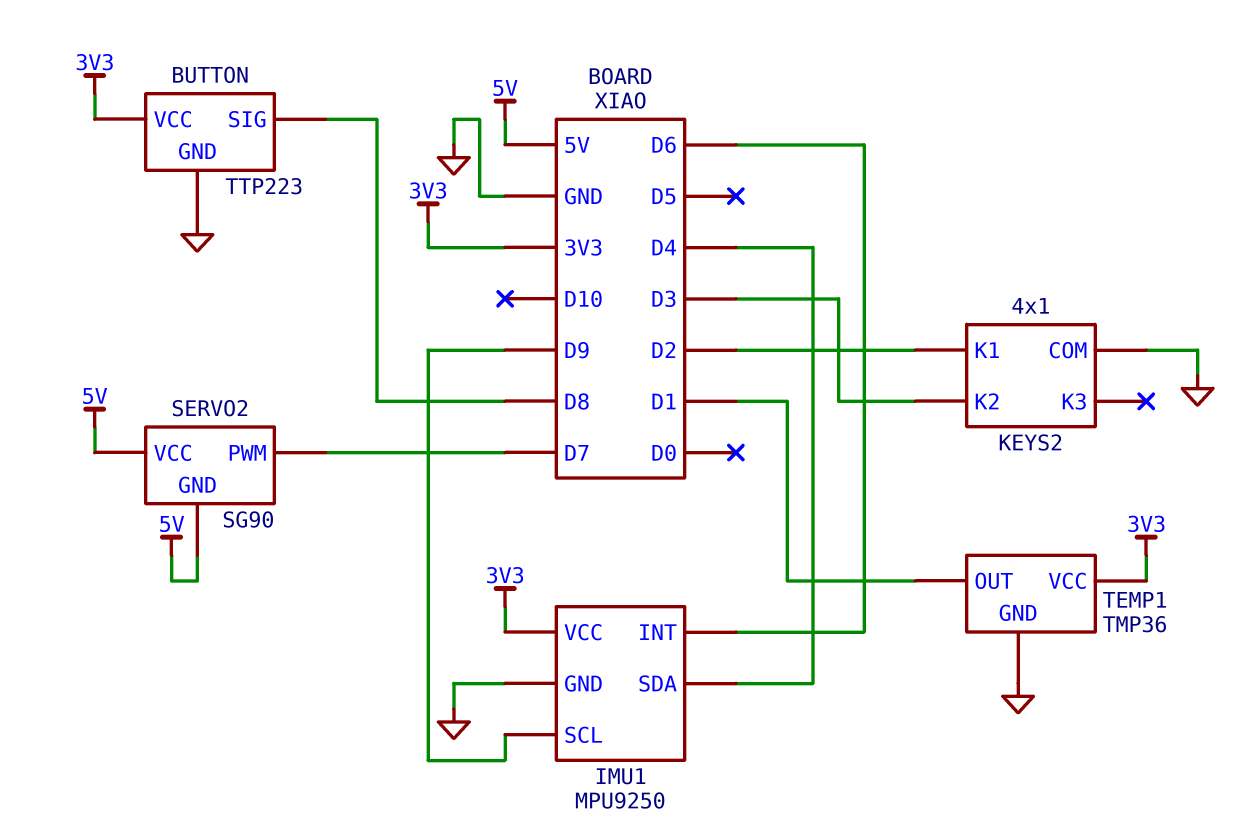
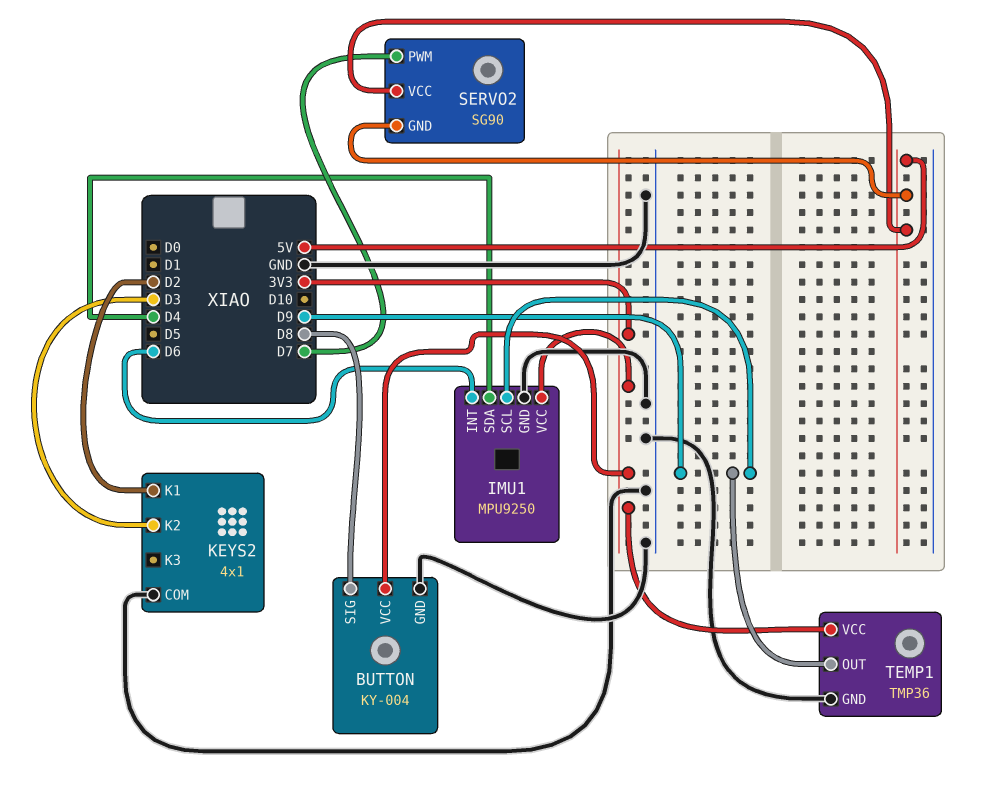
BUTTON: TTP223 -> KY-004
TEMP1 pin OUT: D1 -> D9

